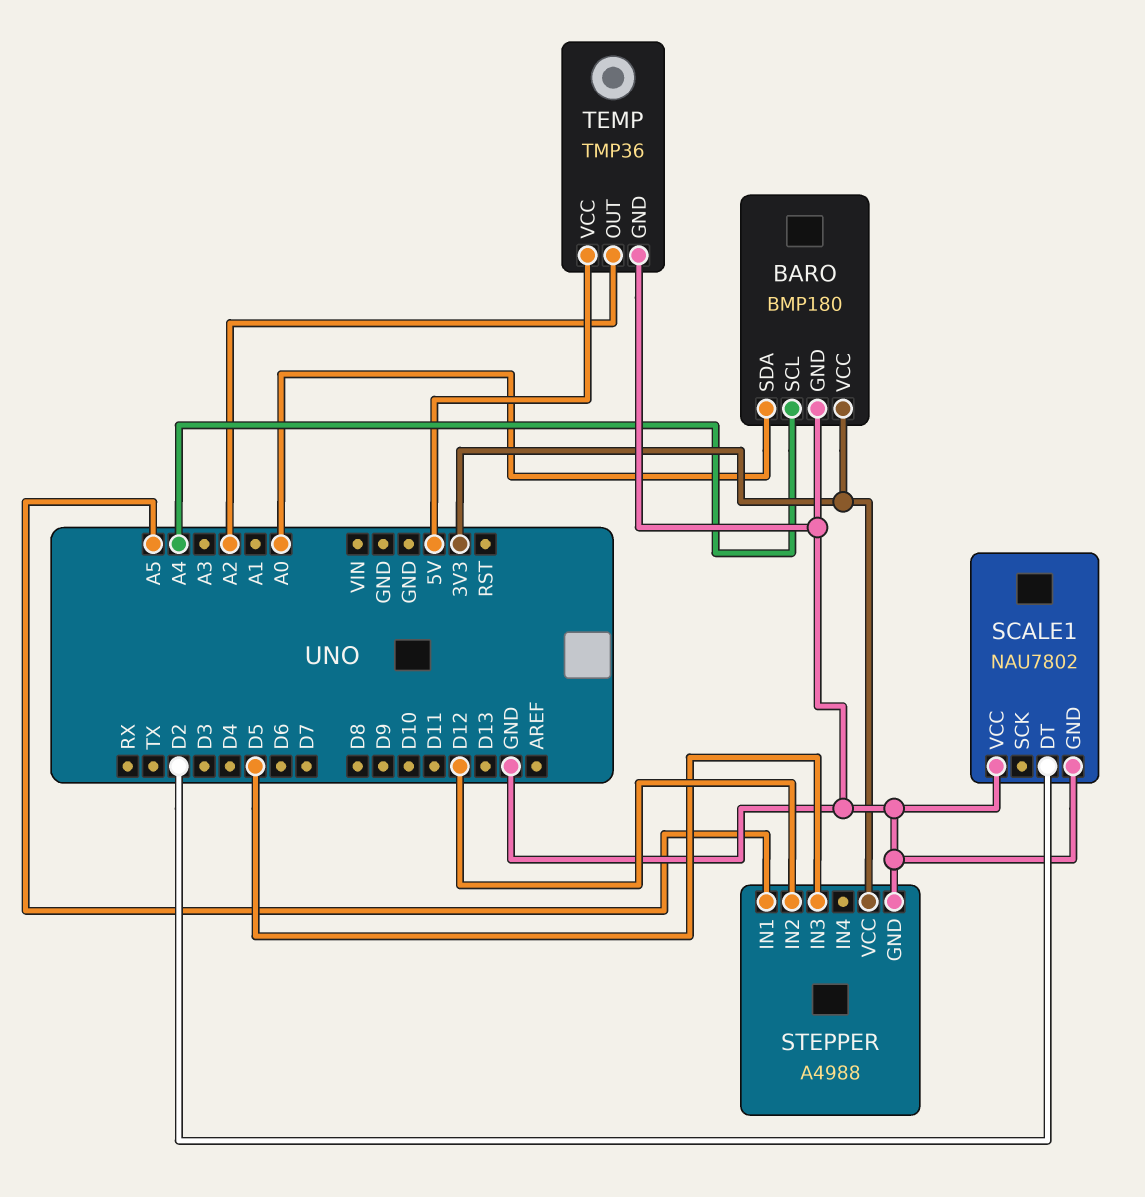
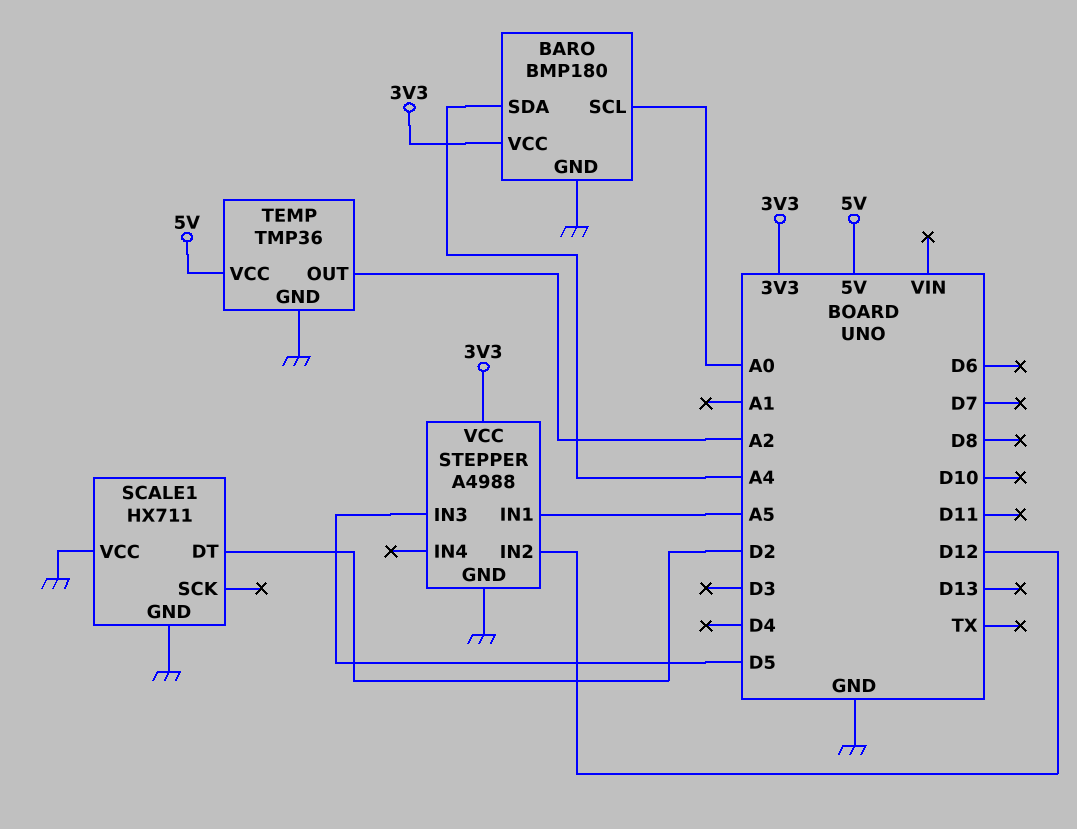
BARO pin SCL: A4 -> A0
BARO pin SDA: A0 -> A4
SCALE1: NAU7802 -> HX711

